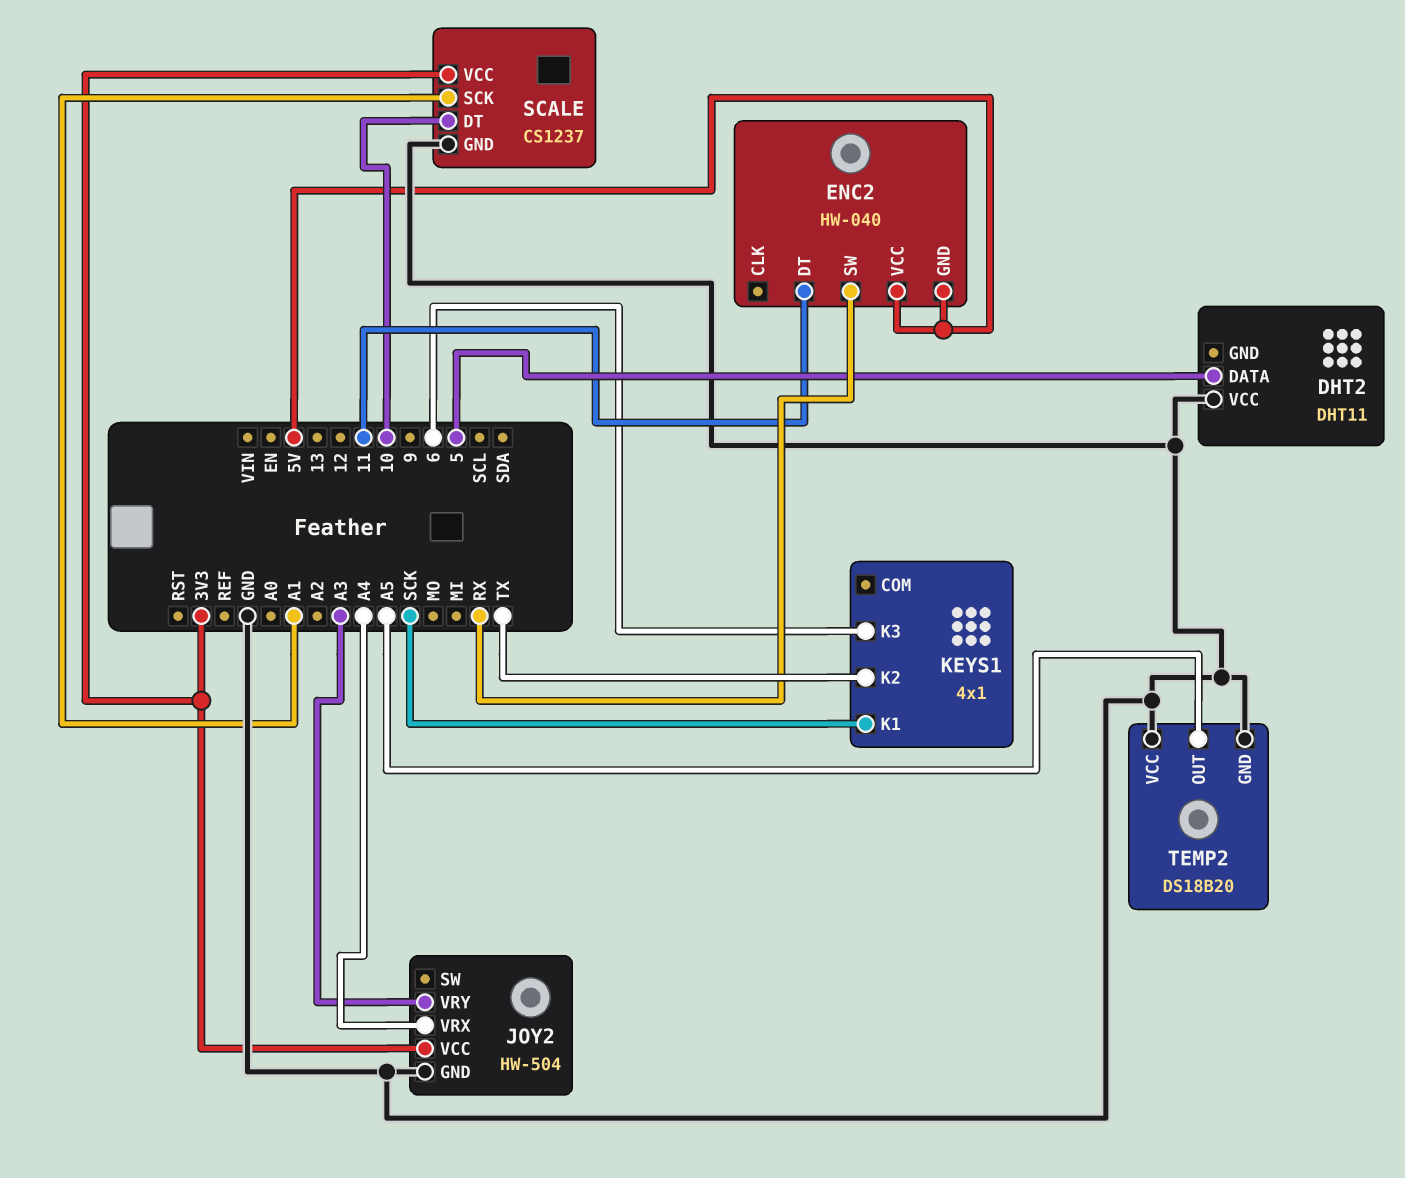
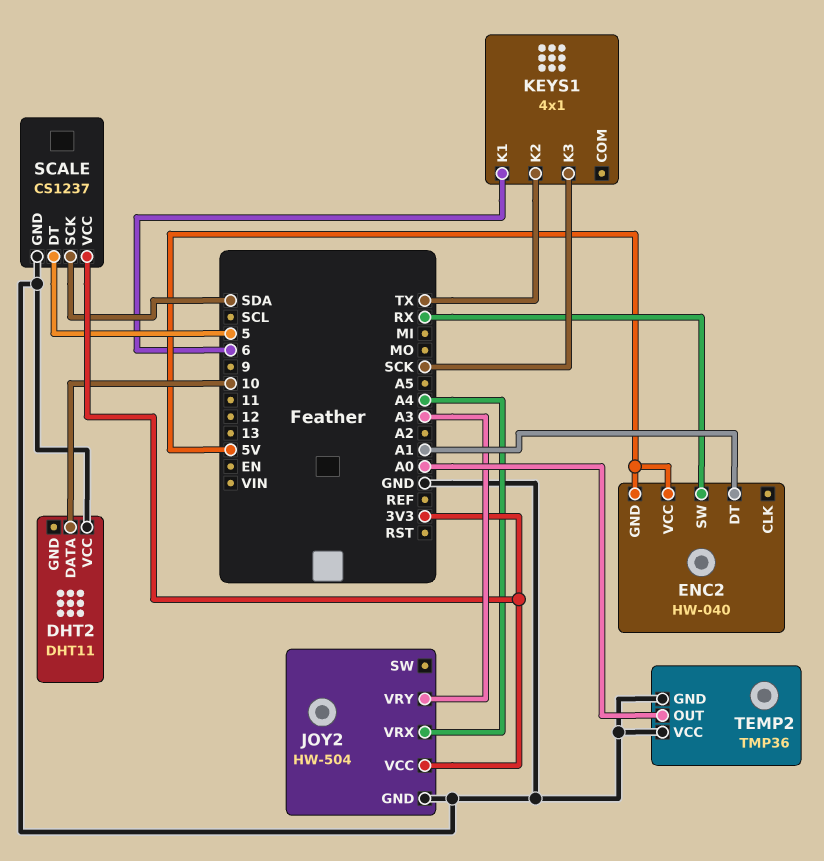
DHT2 pin DATA: 5 -> 10
ENC2 pin DT: 11 -> A1
KEYS1 pin K1: SCK -> 6
KEYS1 pin K3: 6 -> SCK
SCALE pin DT: 10 -> 5
SCALE pin SCK: A1 -> SDA
TEMP2: DS18B20 -> TMP36
TEMP2 pin OUT: A5 -> A0

